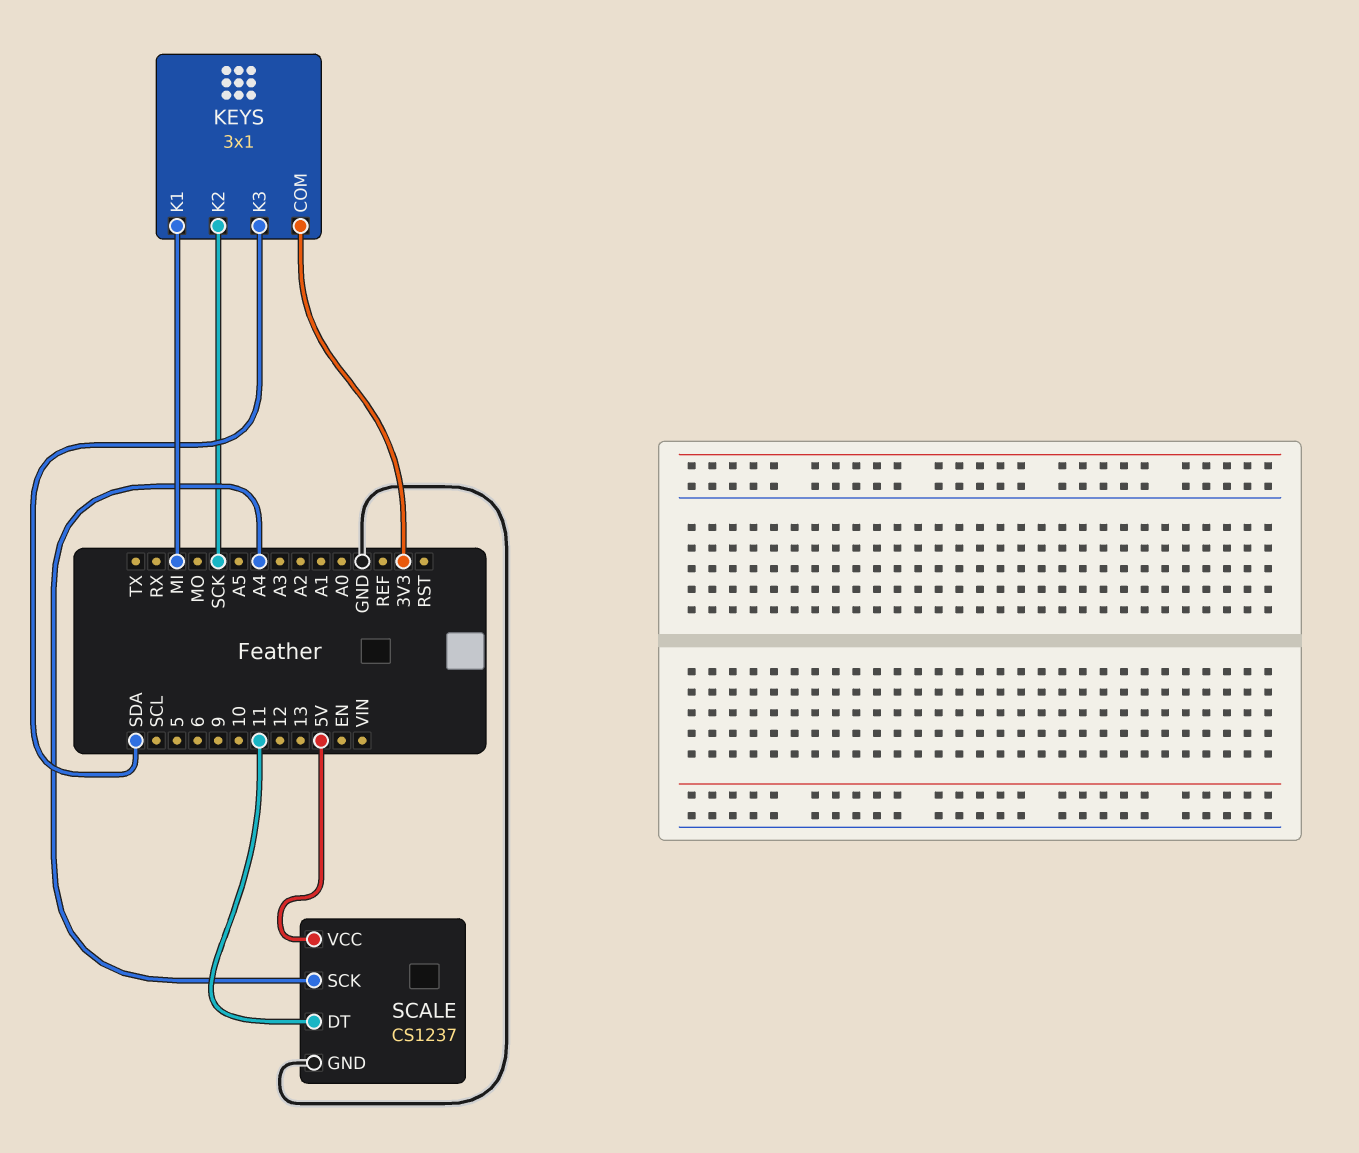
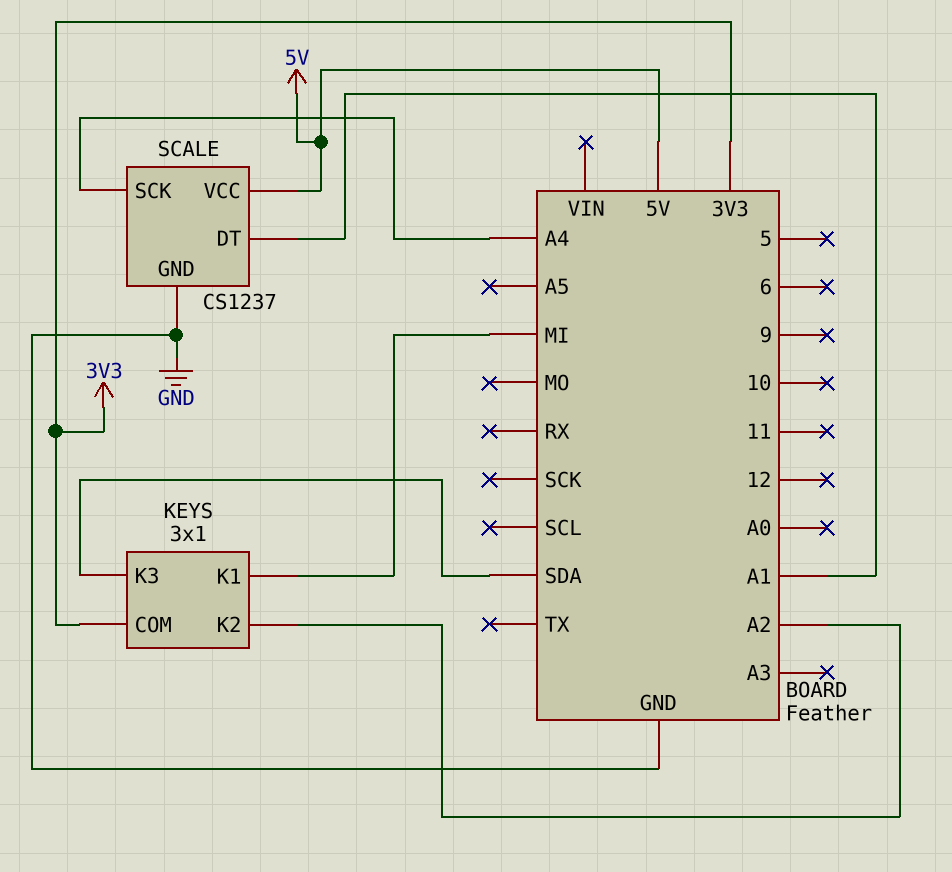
KEYS pin K2: SCK -> A2
SCALE pin DT: 11 -> A1

